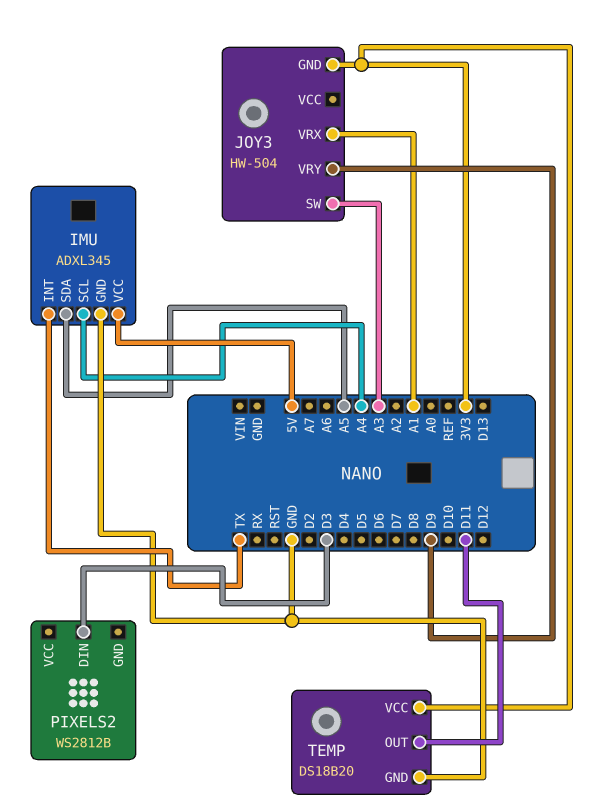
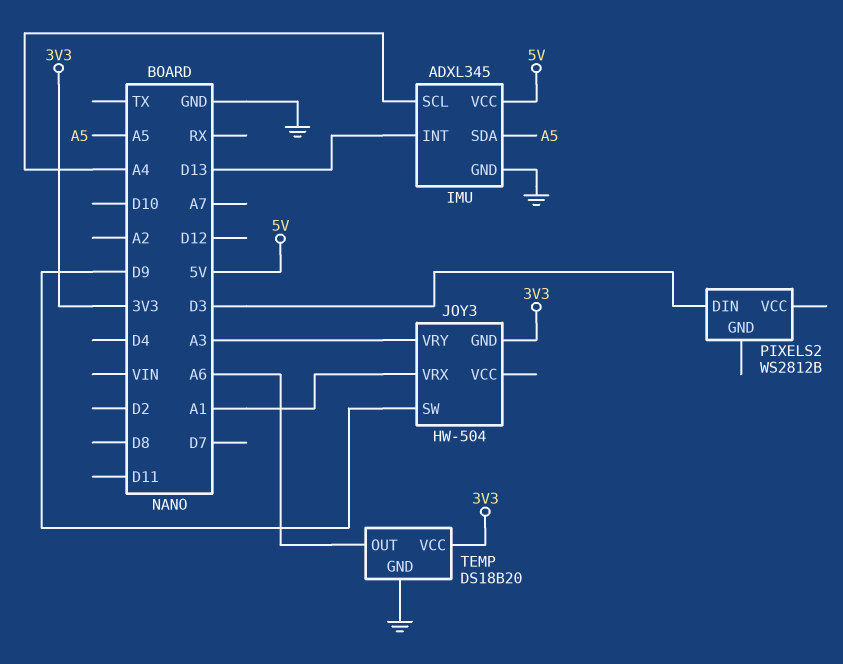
IMU pin INT: TX -> D13
JOY3 pin SW: A3 -> D9
JOY3 pin VRY: D9 -> A3
TEMP pin OUT: D11 -> A6

